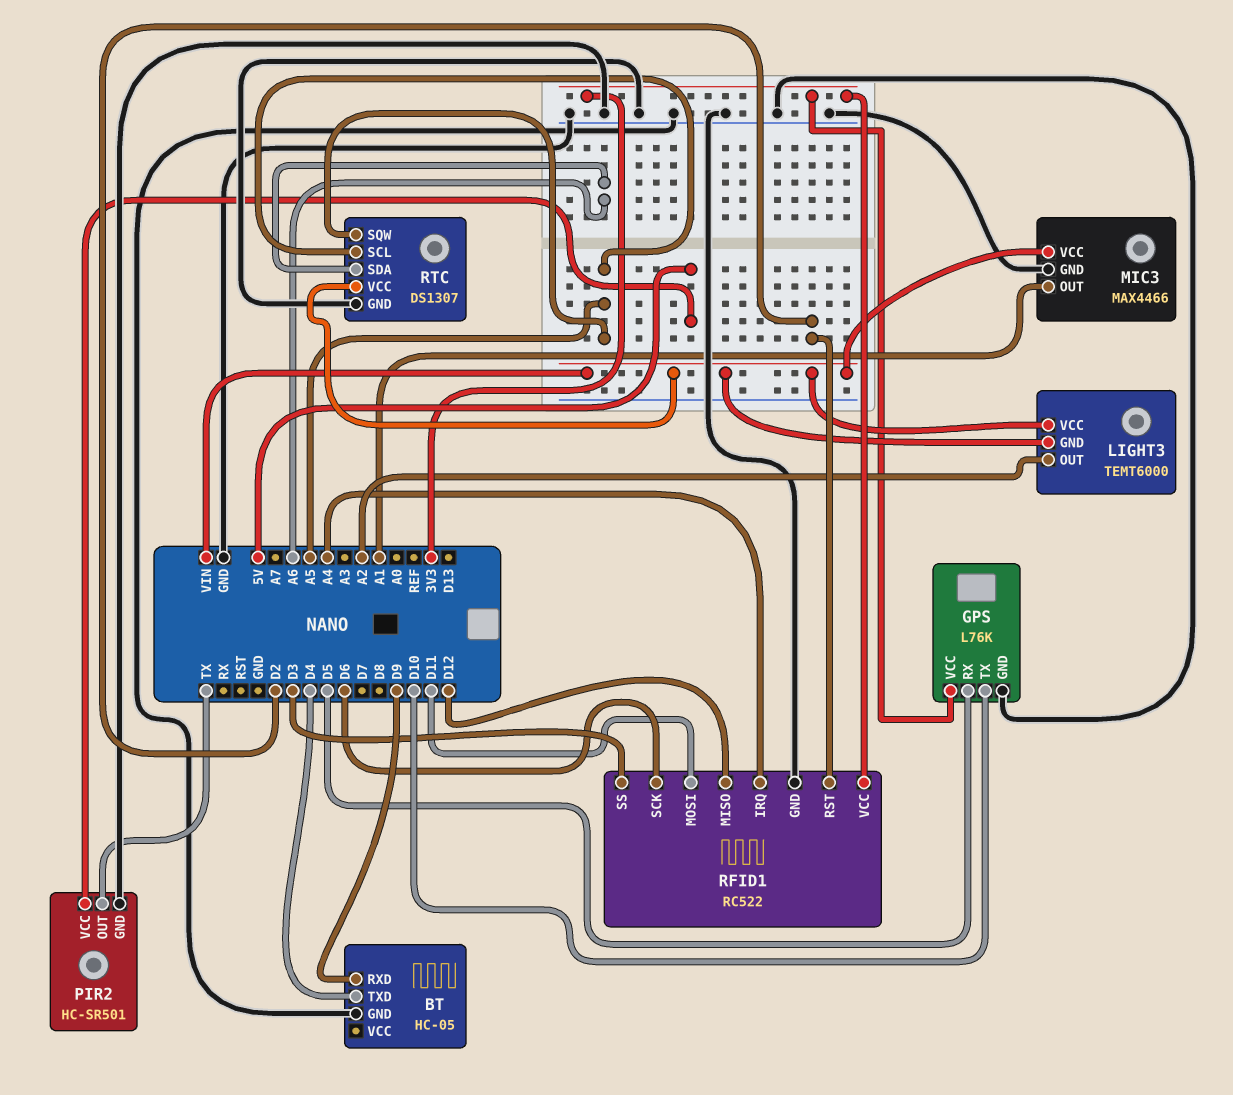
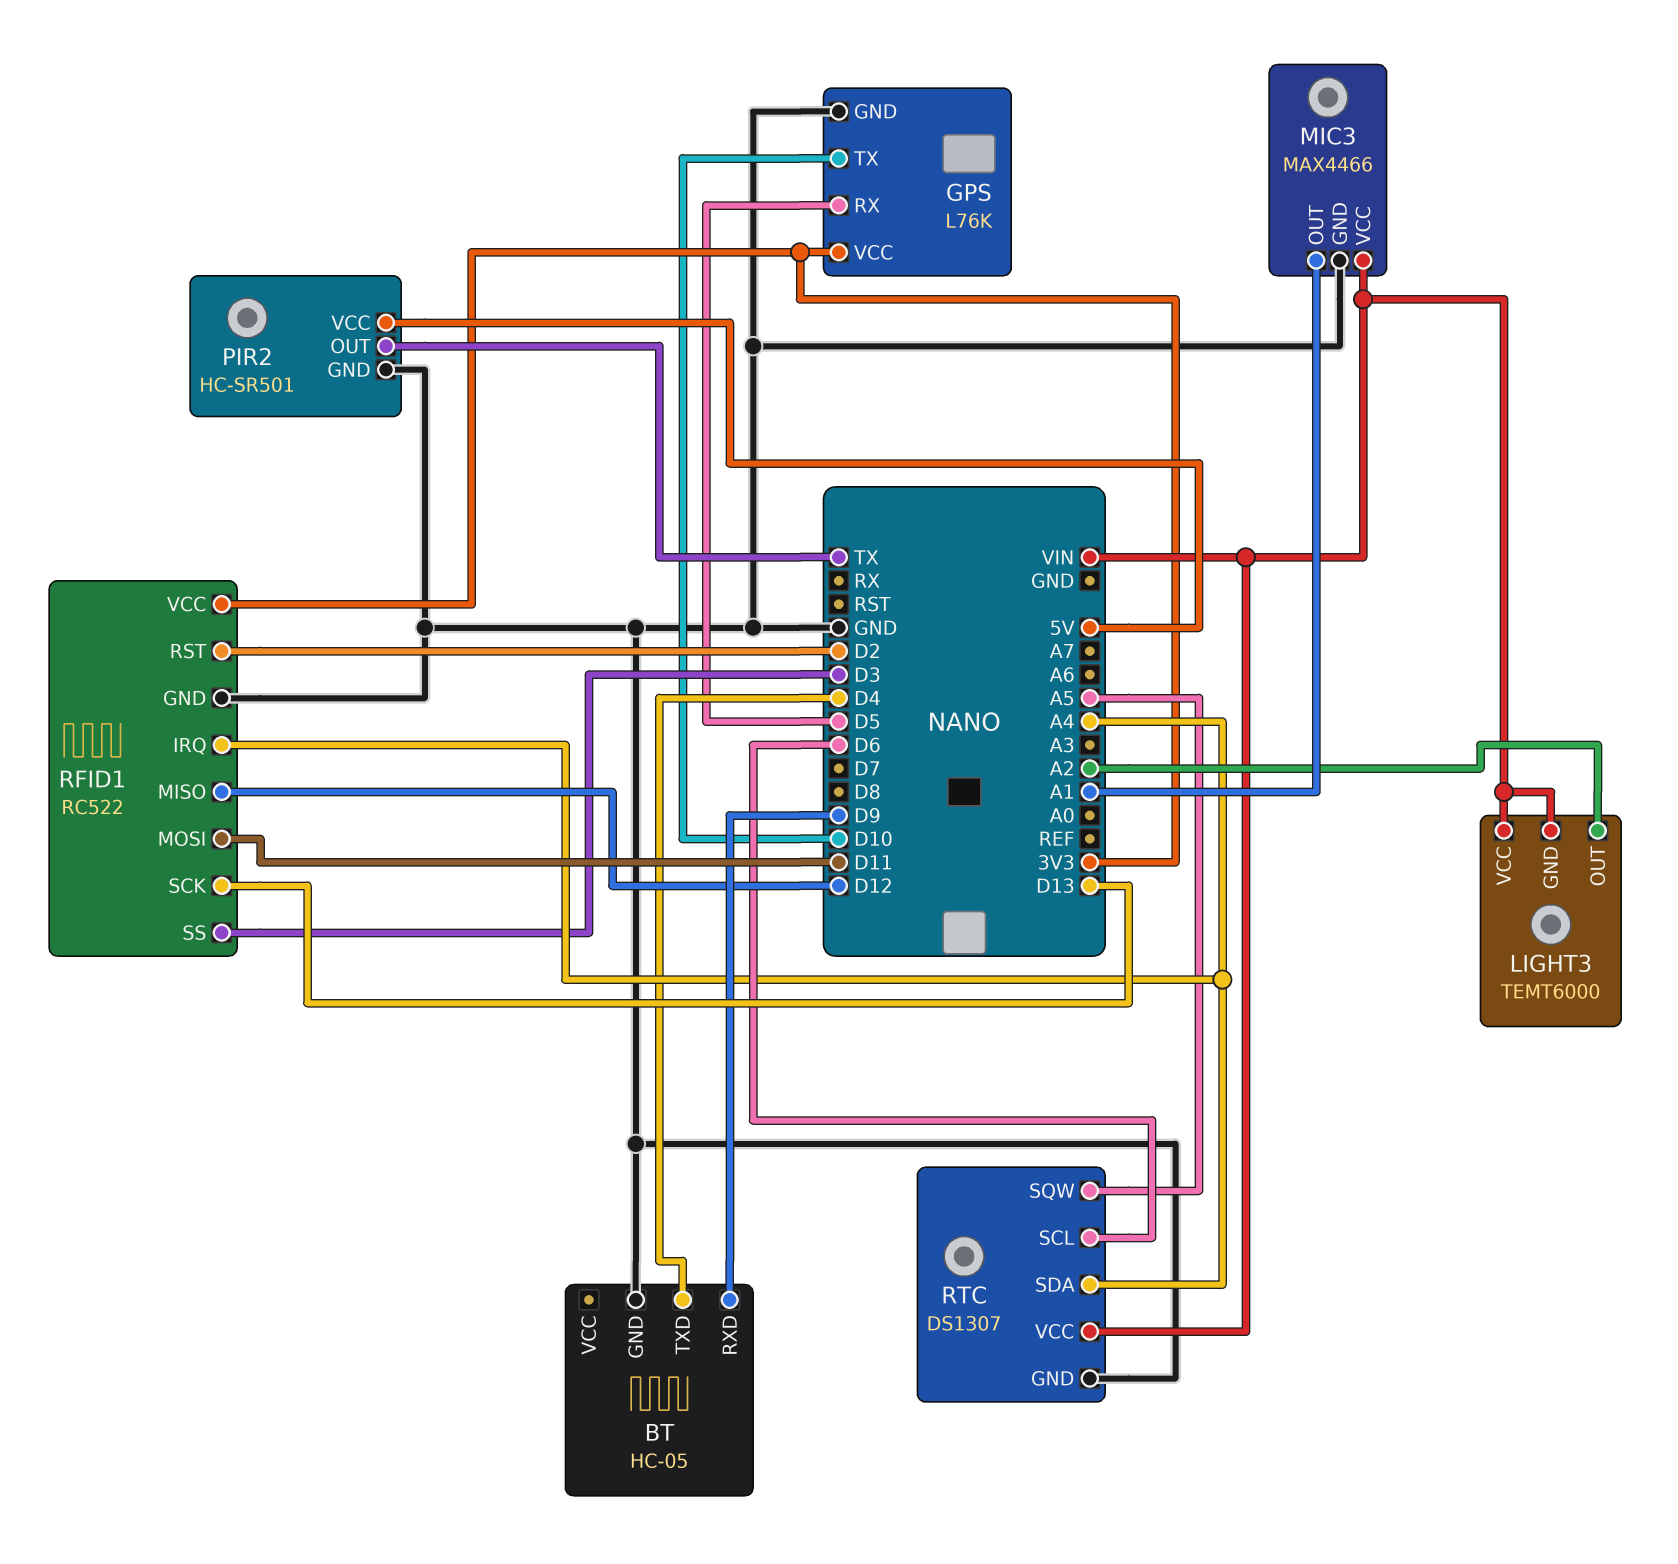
RFID1 pin SCK: D6 -> D13
RTC pin SCL: A5 -> D6
RTC pin SDA: A6 -> A4

